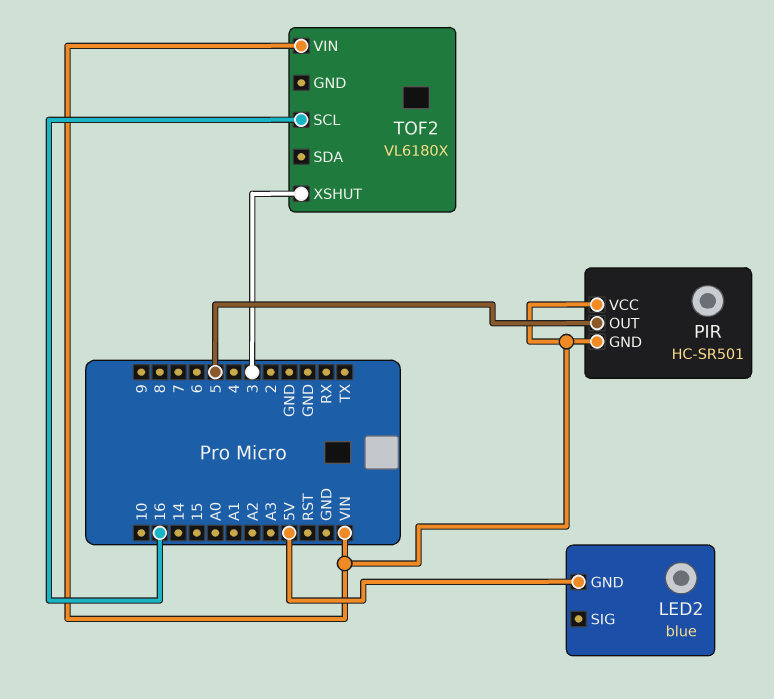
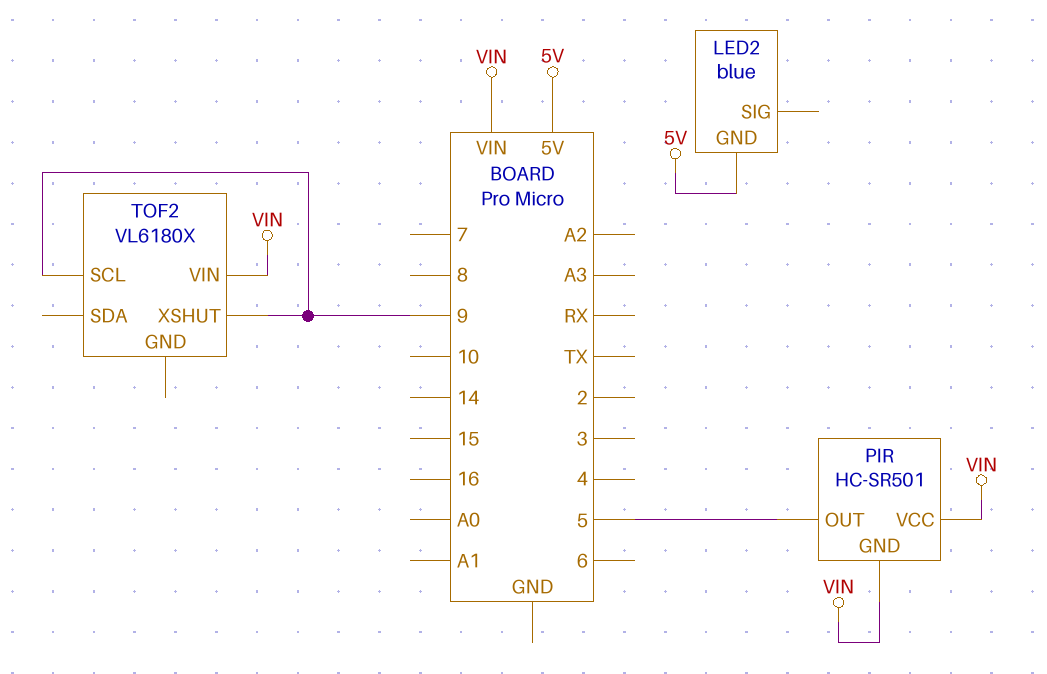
TOF2 pin SCL: 16 -> 9
TOF2 pin XSHUT: 3 -> 9

